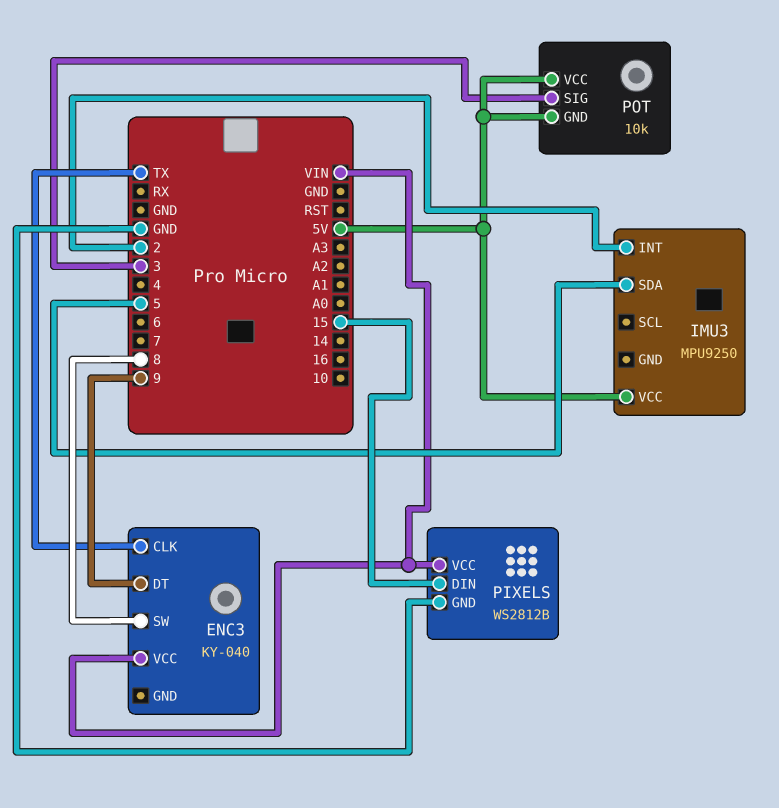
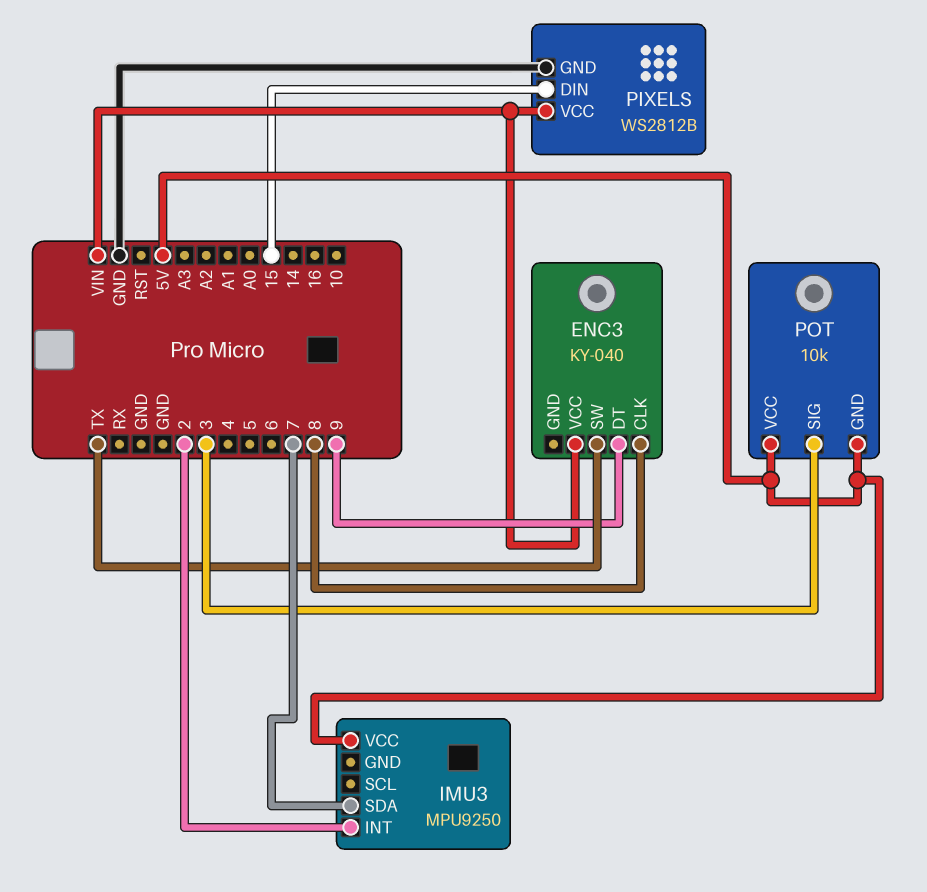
ENC3 pin CLK: TX -> 8
ENC3 pin SW: 8 -> TX
IMU3 pin SDA: 5 -> 7

